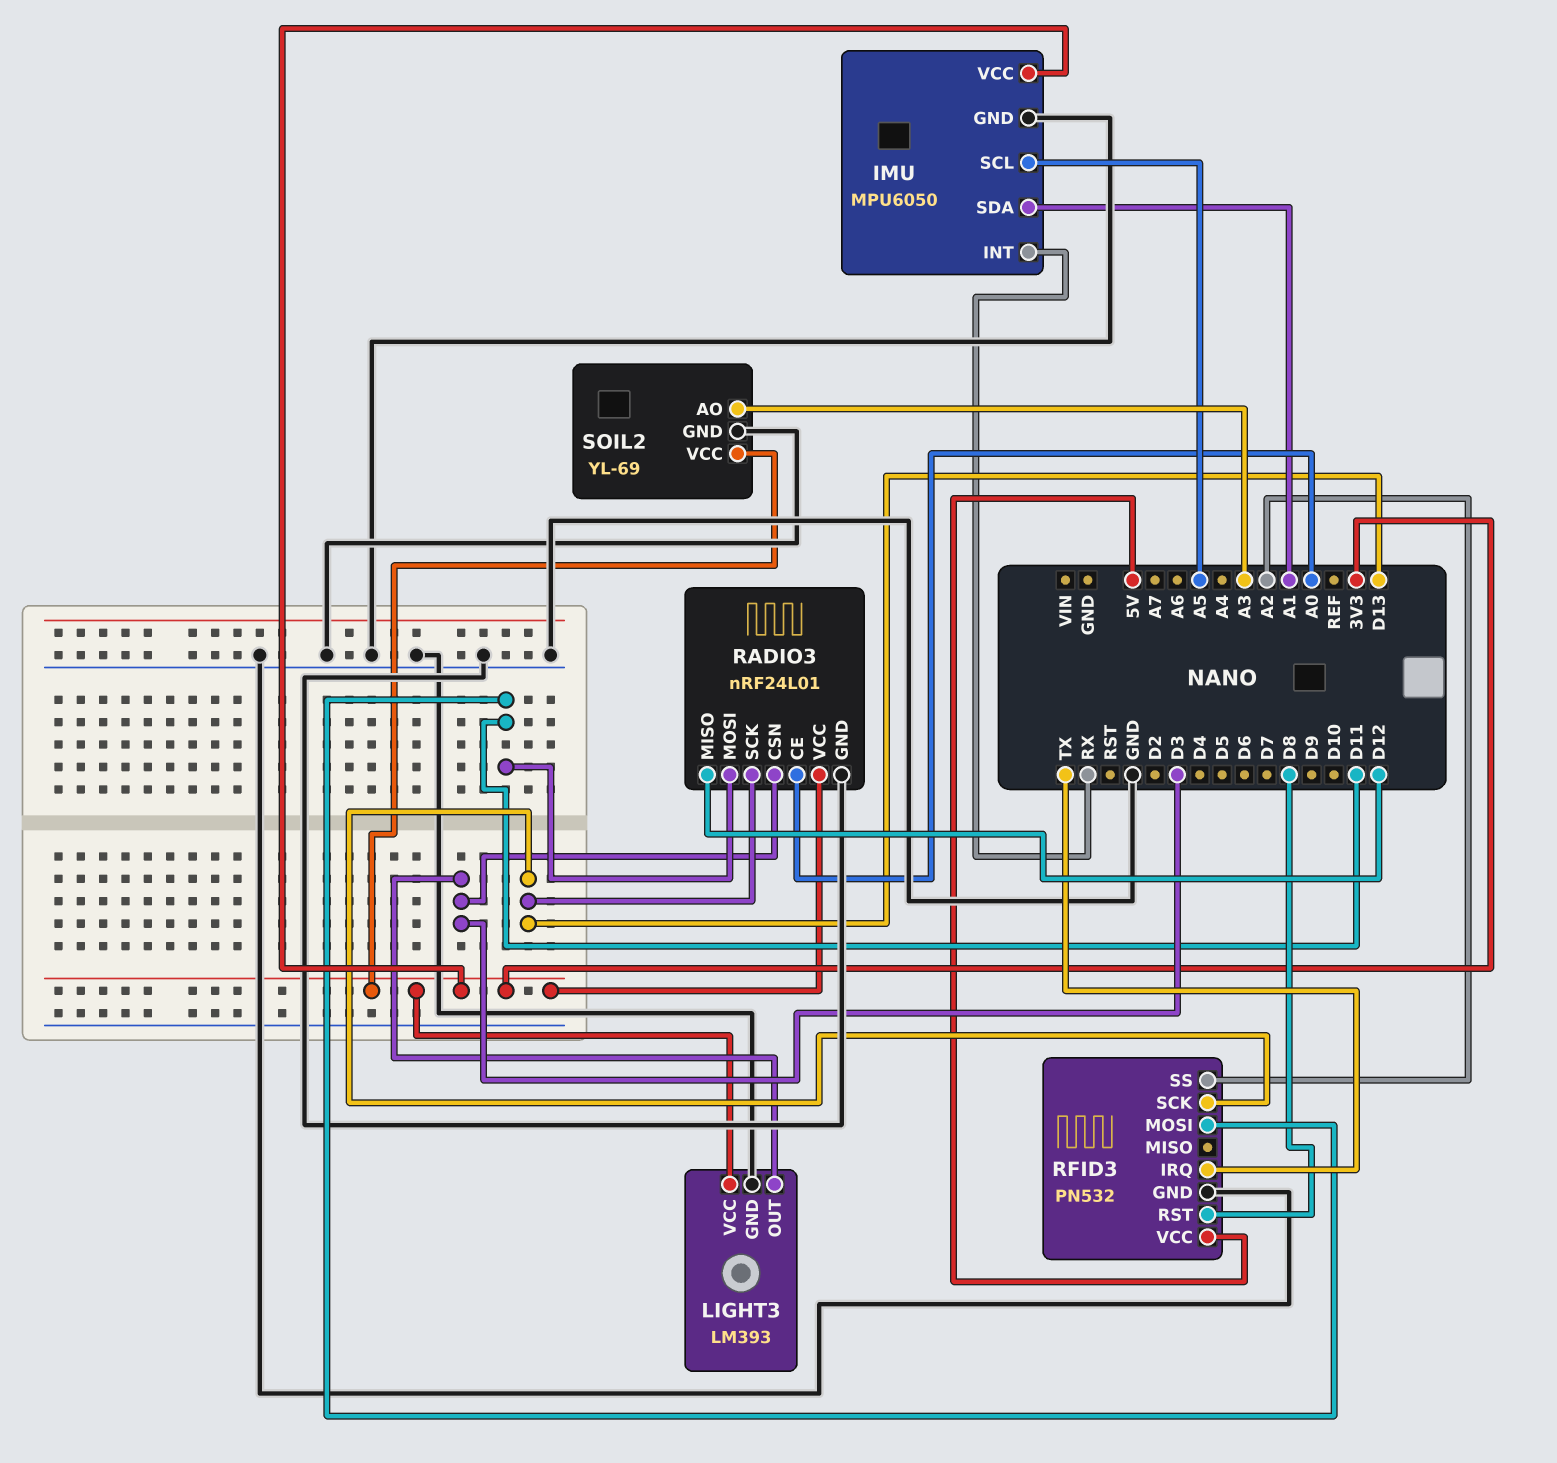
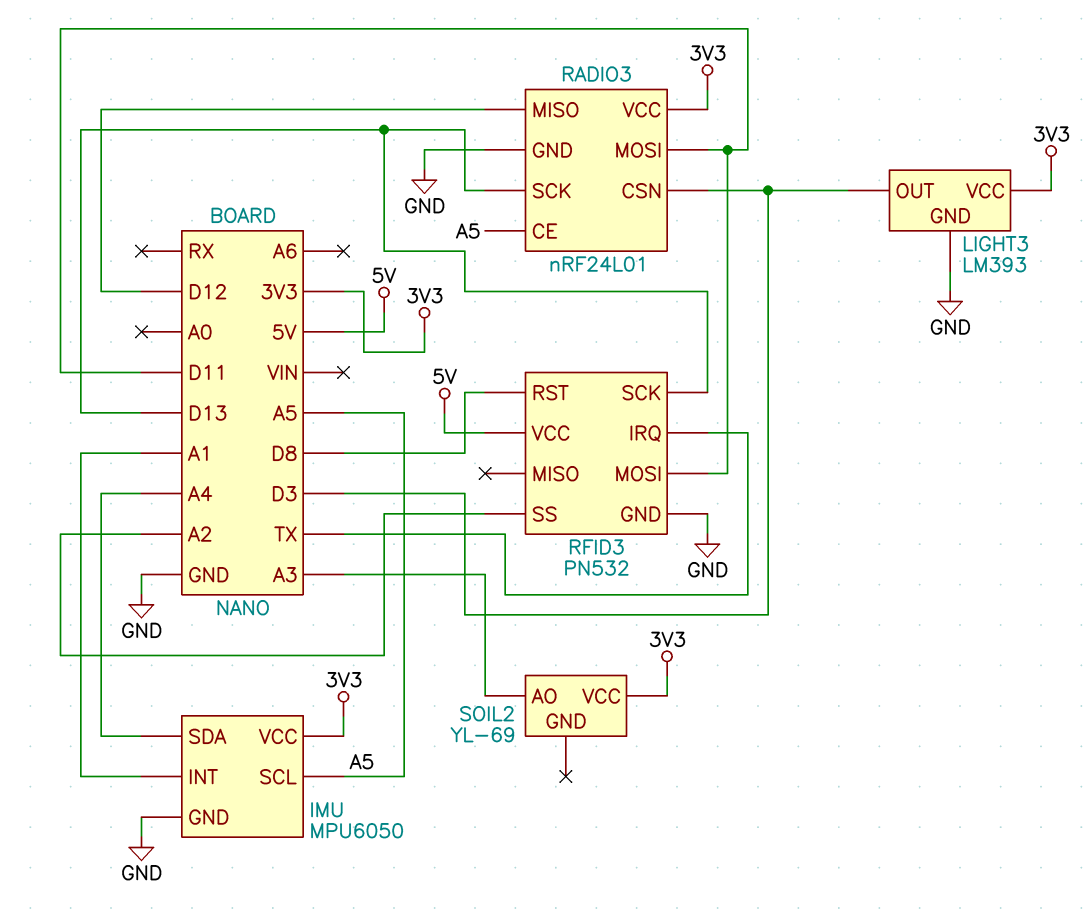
IMU pin INT: RX -> A1
IMU pin SDA: A1 -> A4
RADIO3 pin CE: A0 -> A5
SOIL2 pin GND: GND -> none

